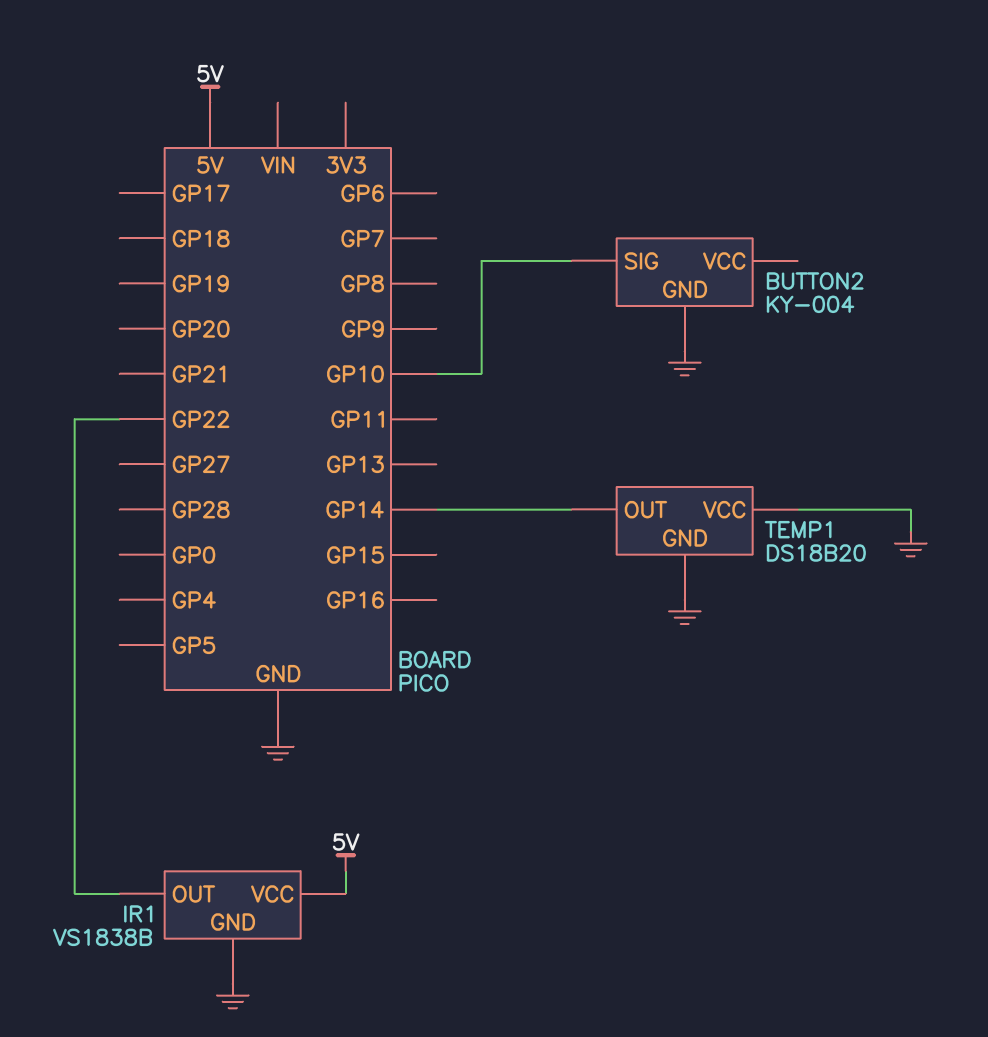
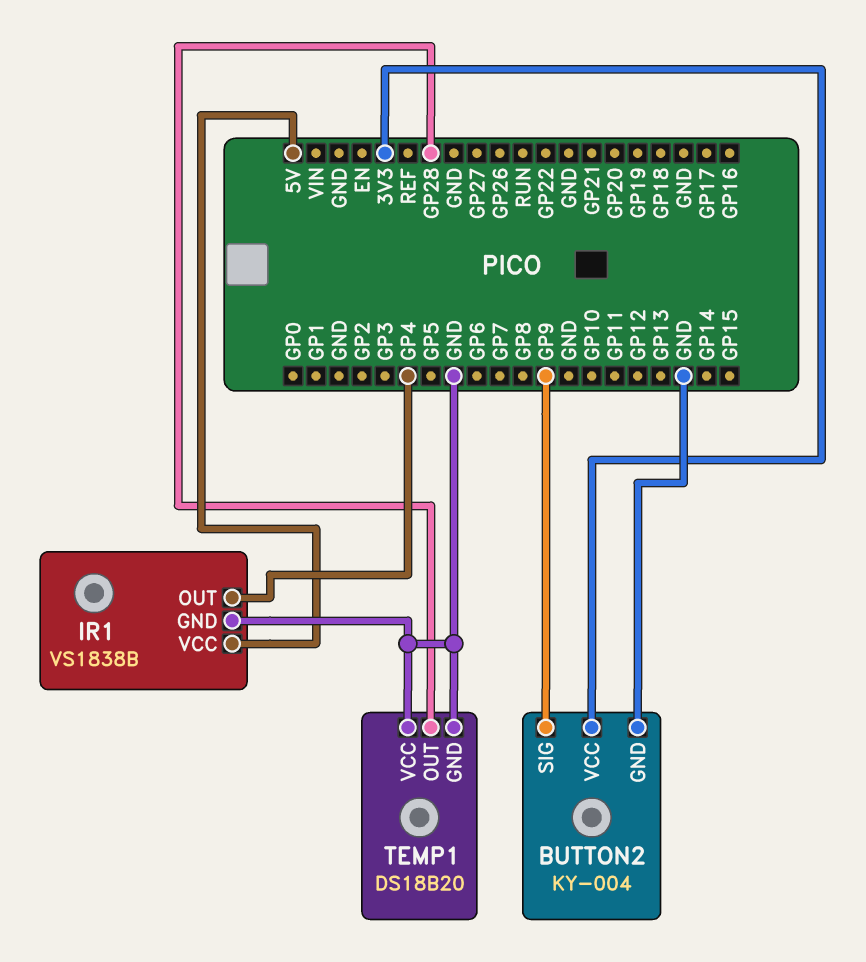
BUTTON2 pin SIG: GP10 -> GP9
BUTTON2 pin VCC: none -> 3V3
IR1 pin OUT: GP22 -> GP4
TEMP1 pin OUT: GP14 -> GP28

